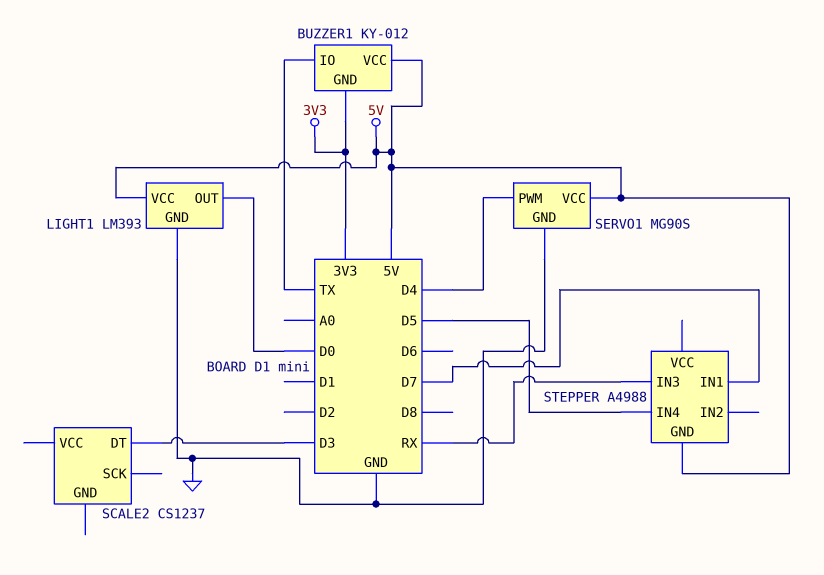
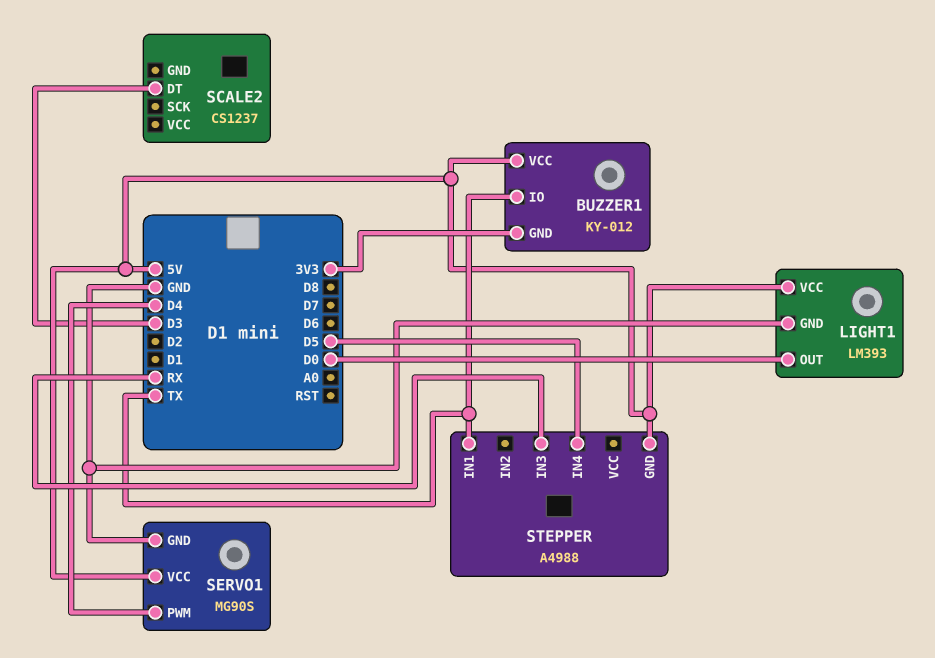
STEPPER pin IN1: D7 -> TX

